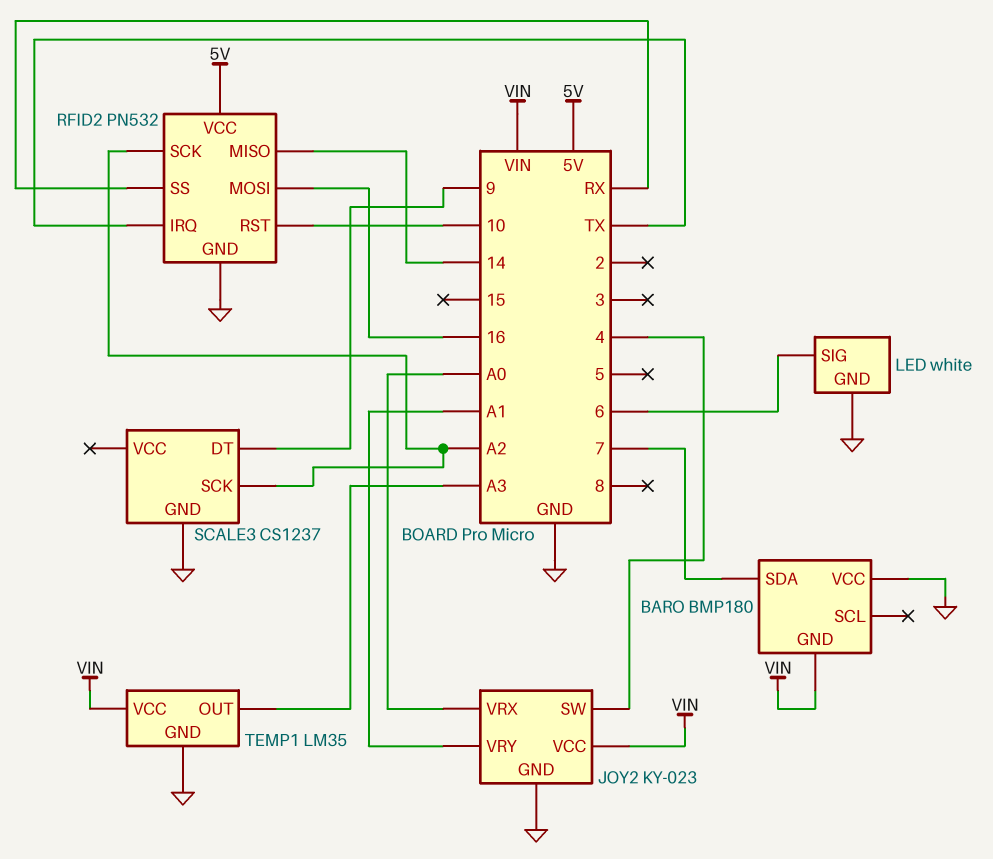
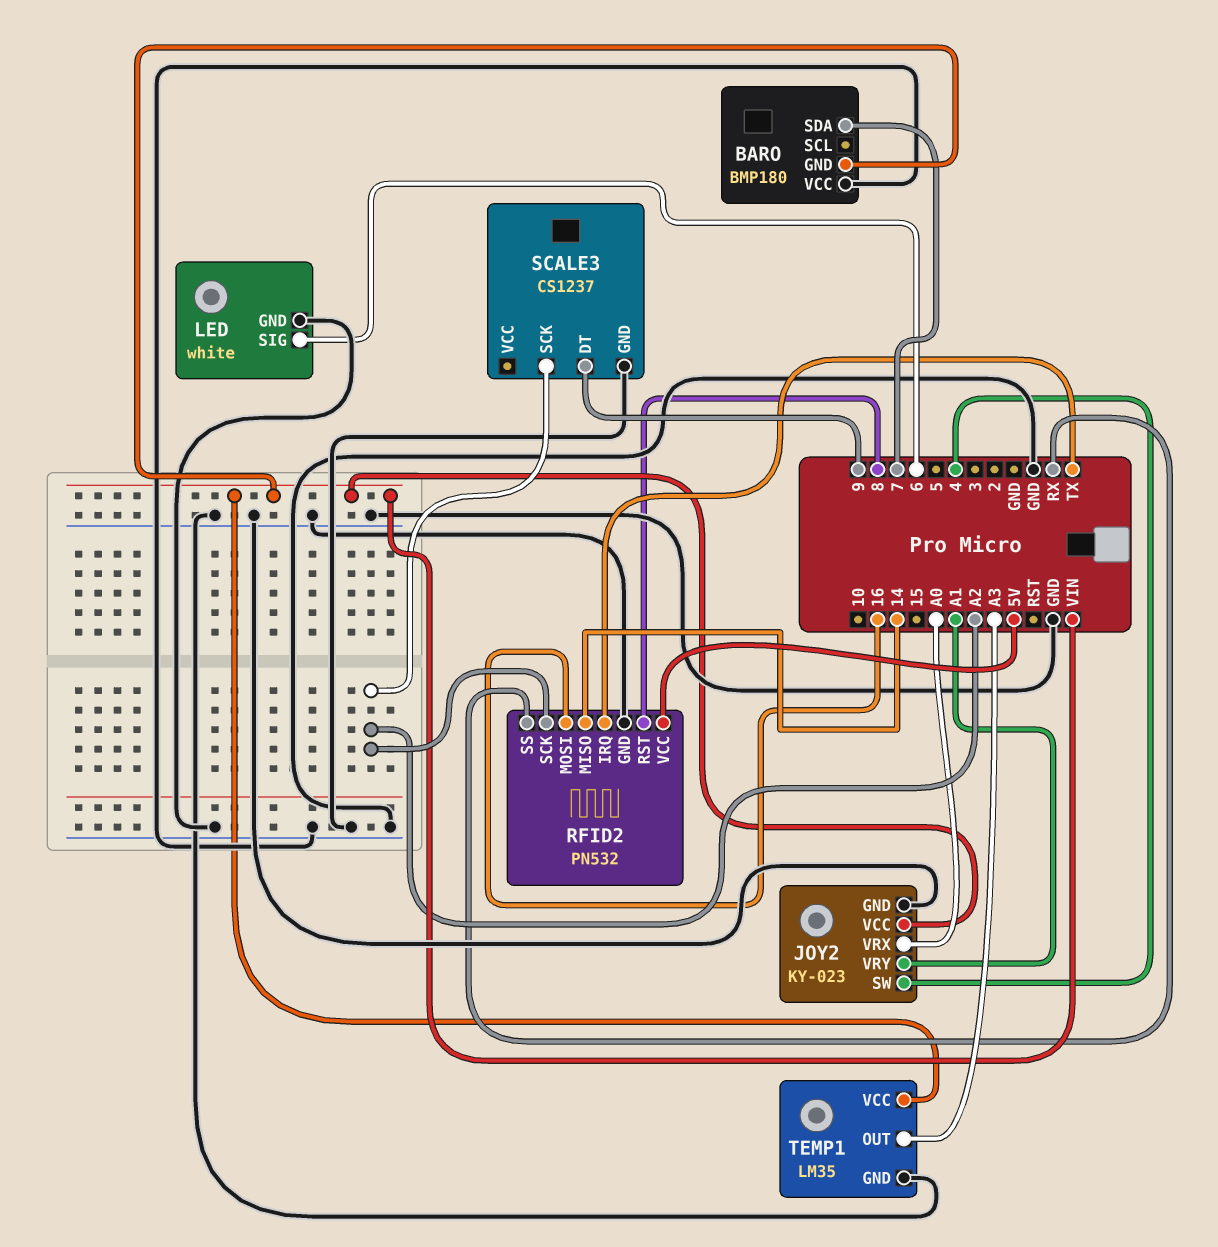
RFID2 pin RST: 10 -> 8

